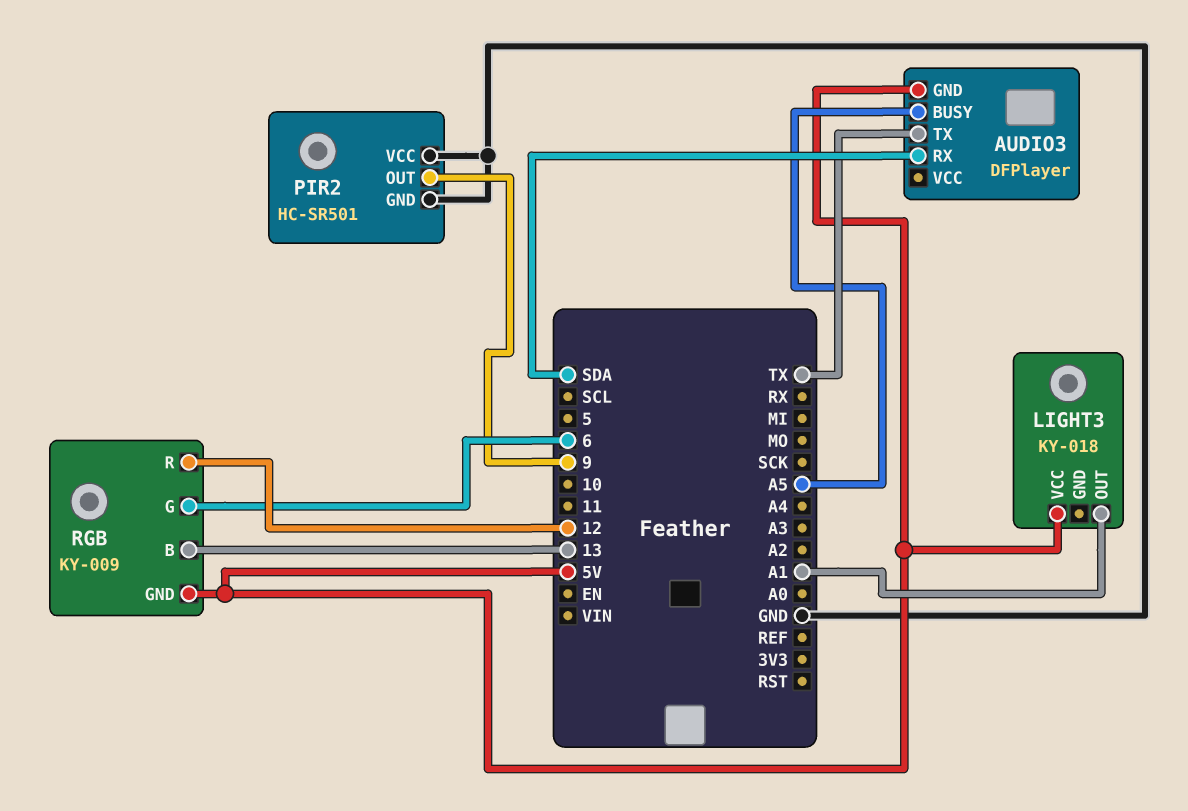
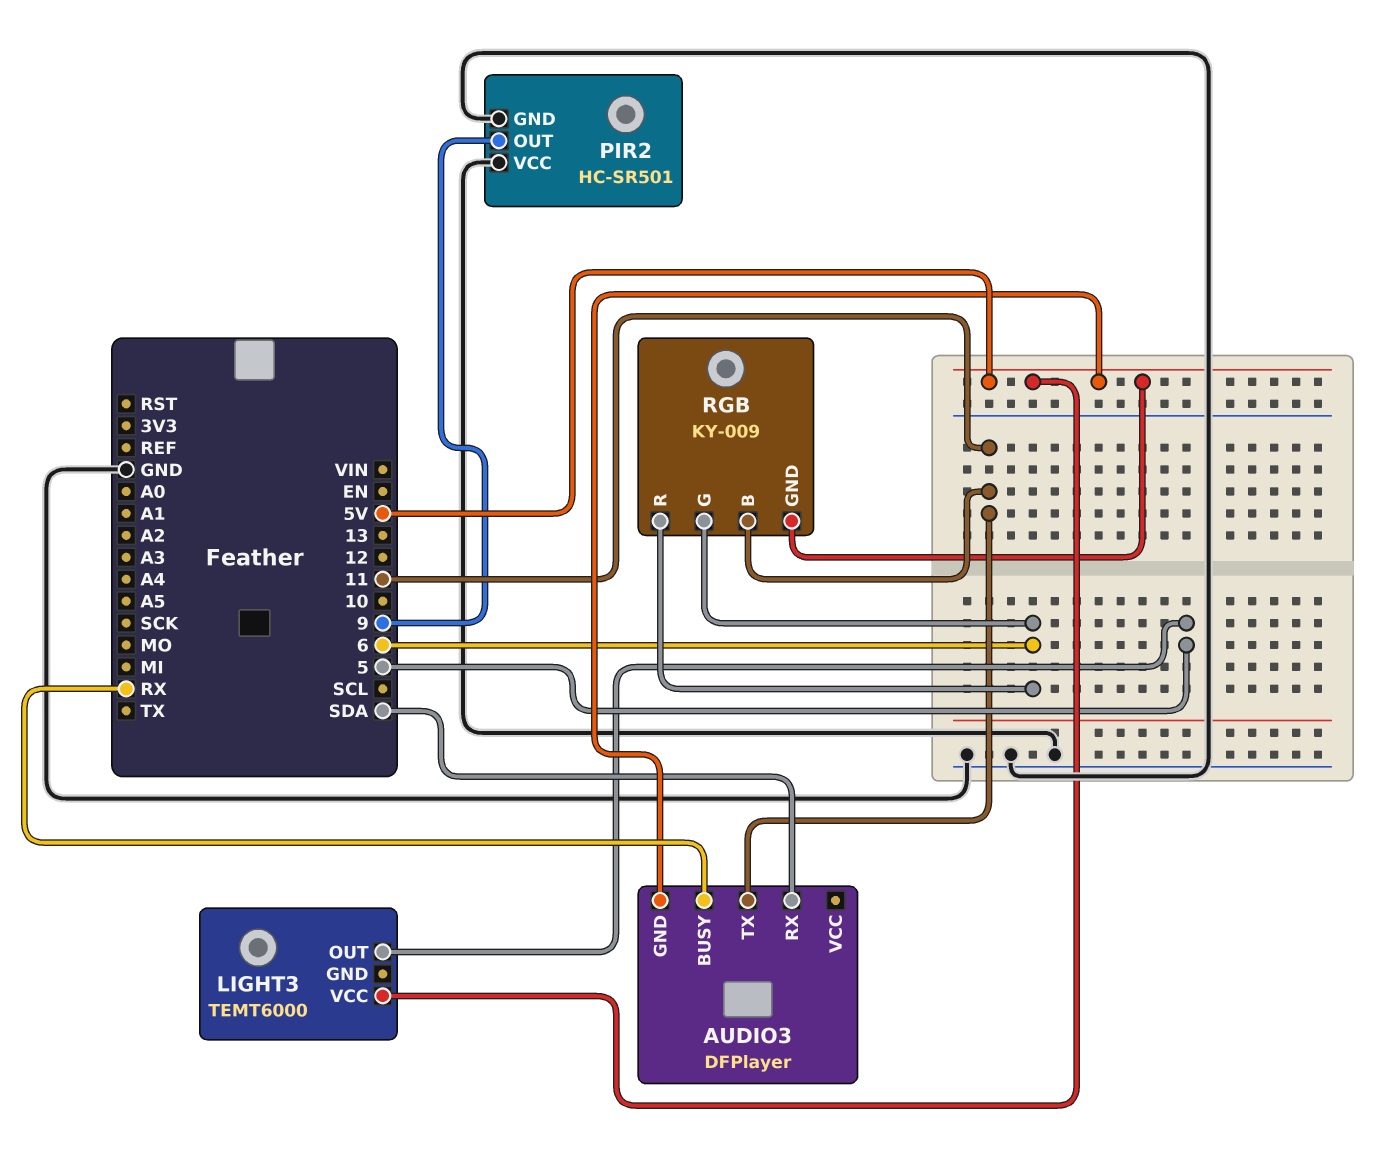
AUDIO3 pin BUSY: A5 -> RX
AUDIO3 pin TX: TX -> 11
LIGHT3: KY-018 -> TEMT6000
LIGHT3 pin OUT: A1 -> 5
RGB pin B: 13 -> 11
RGB pin R: 12 -> 6

